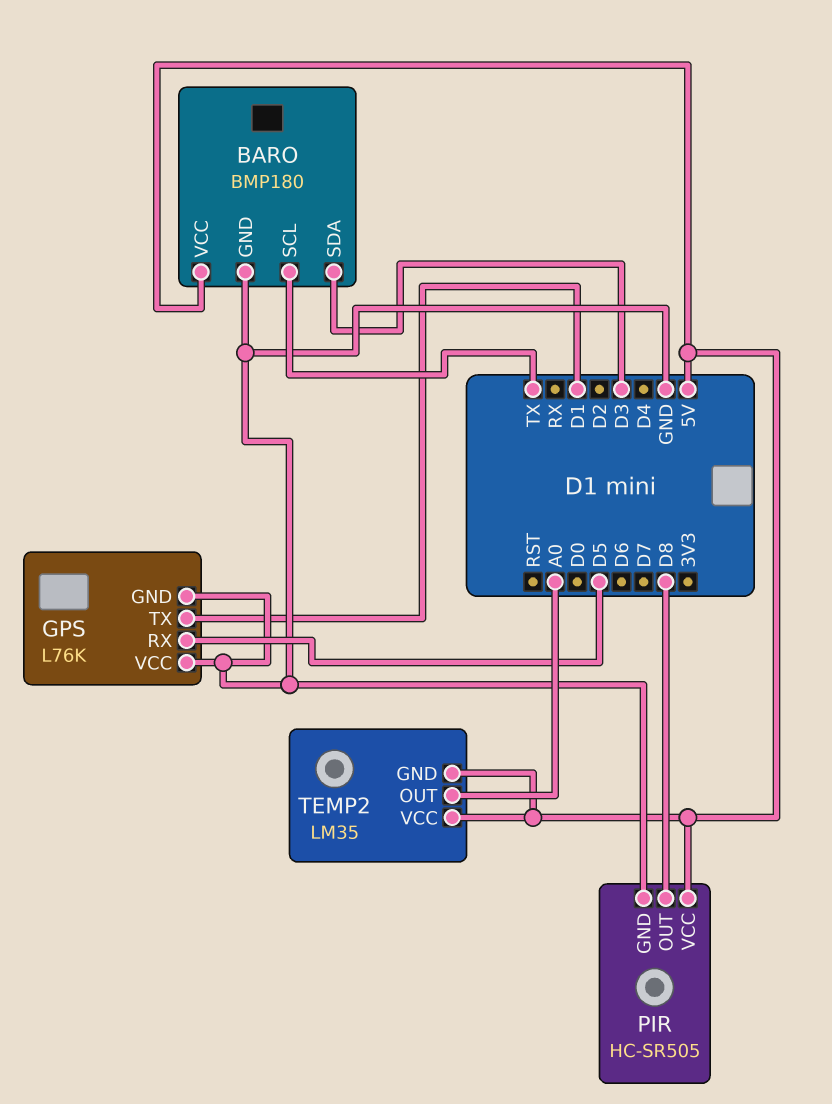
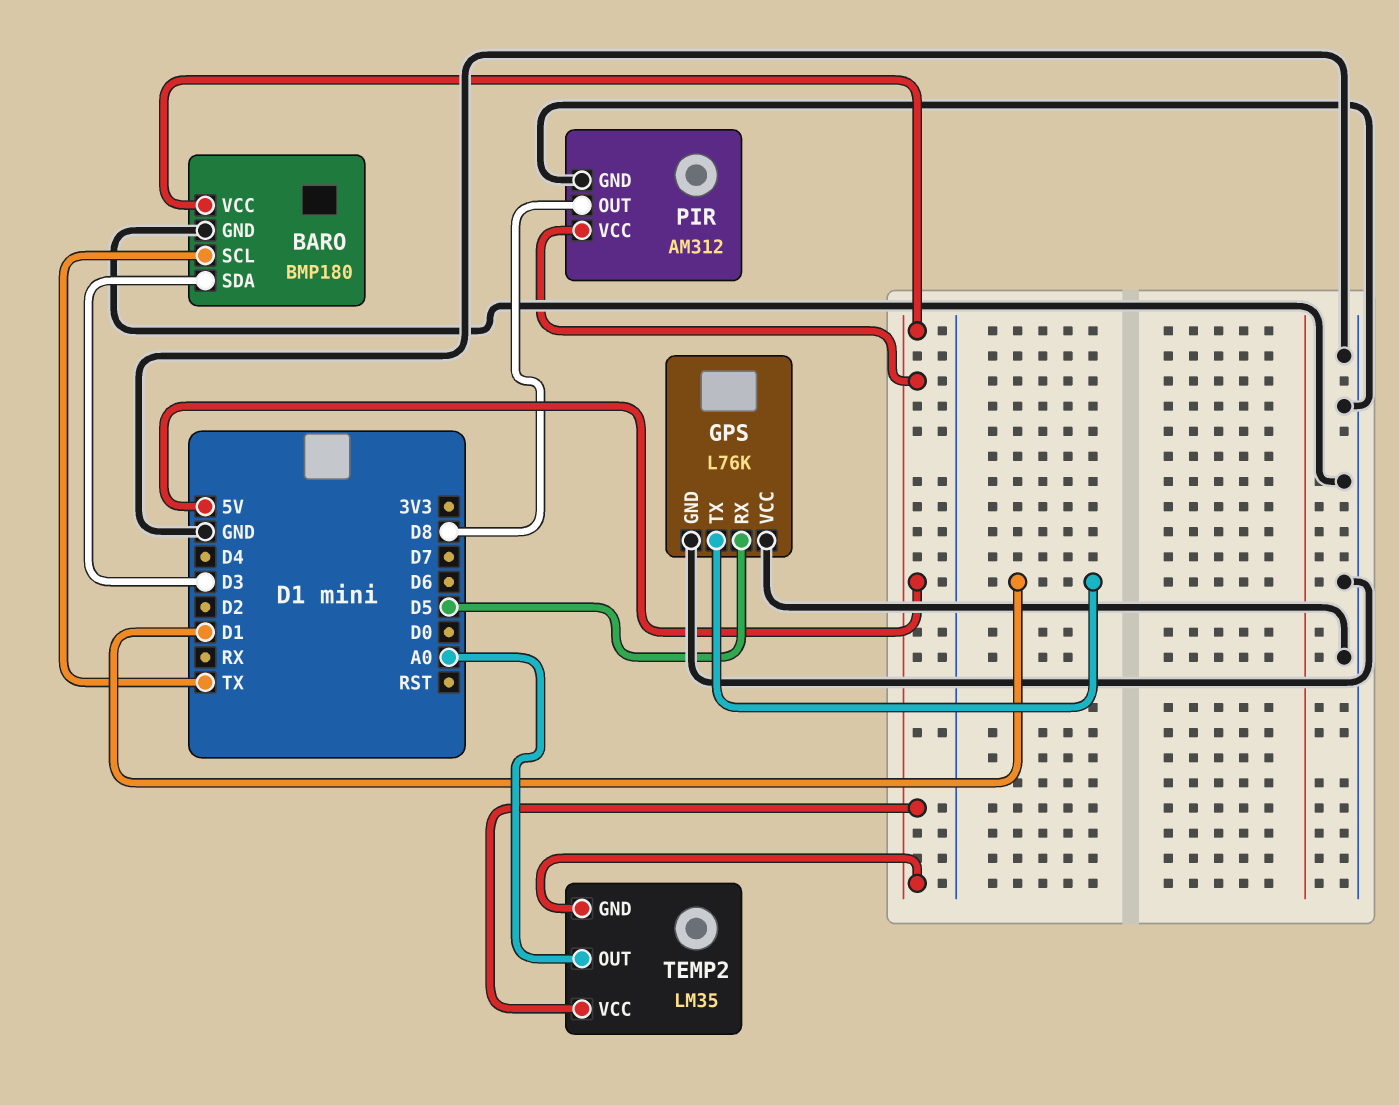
PIR: HC-SR505 -> AM312

